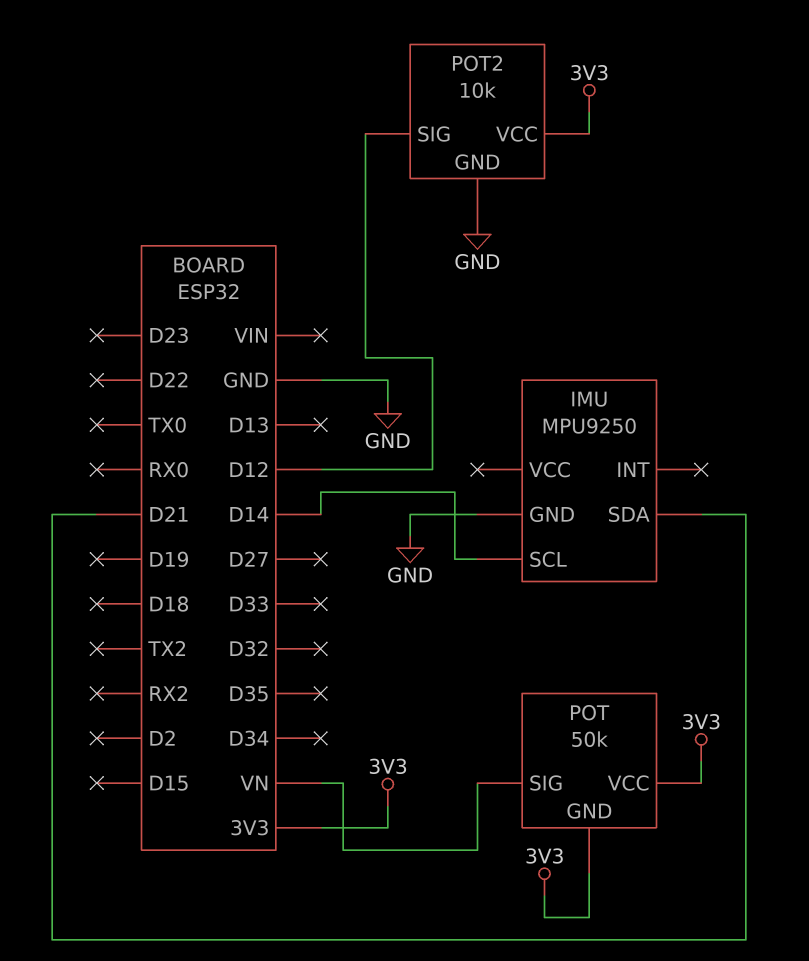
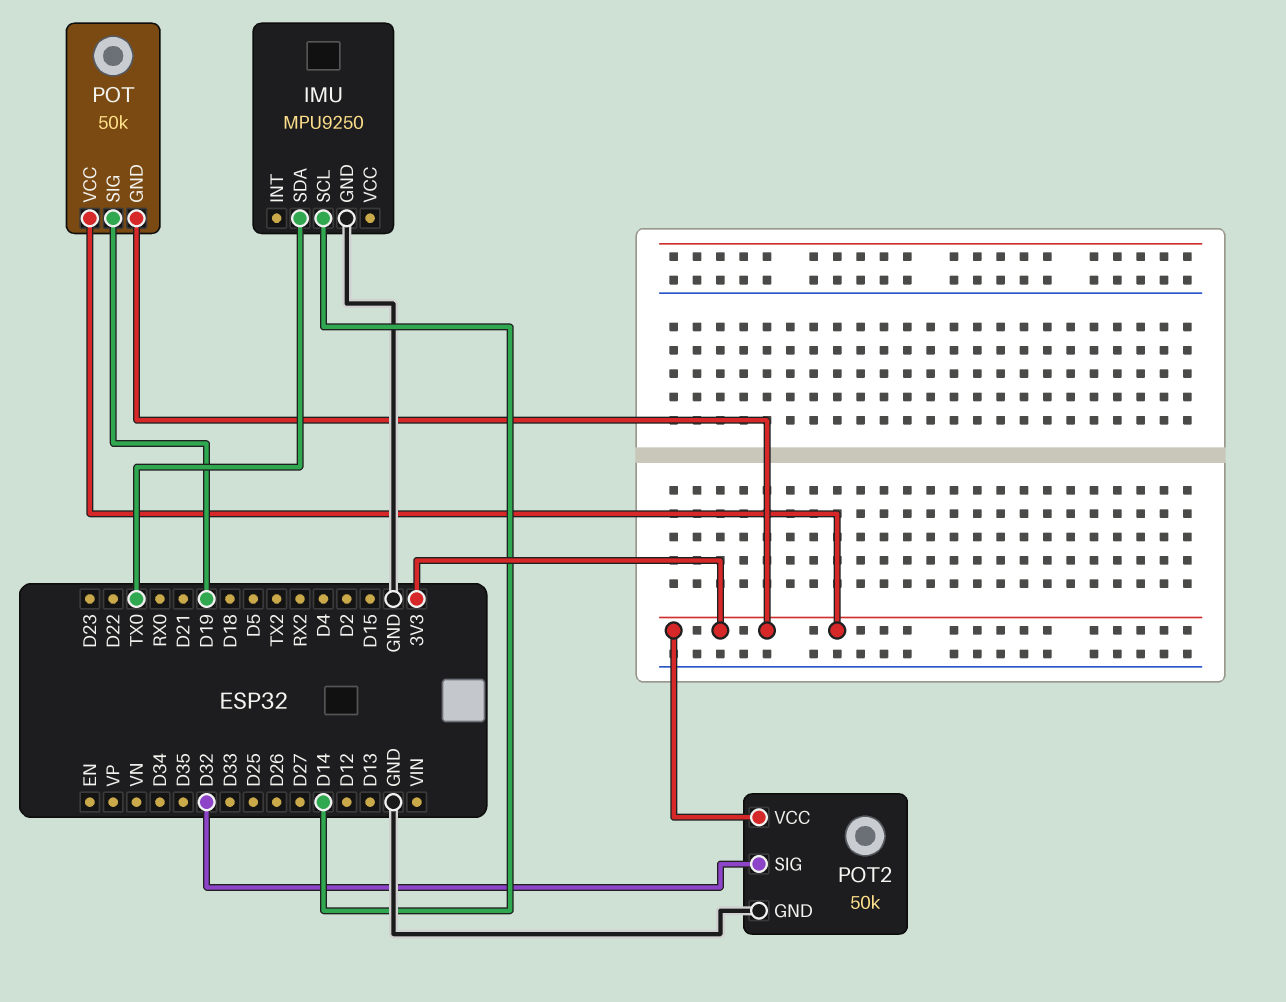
IMU pin SDA: D21 -> TX0
POT pin SIG: VN -> D19
POT2: 10k -> 50k
POT2 pin SIG: D12 -> D32

